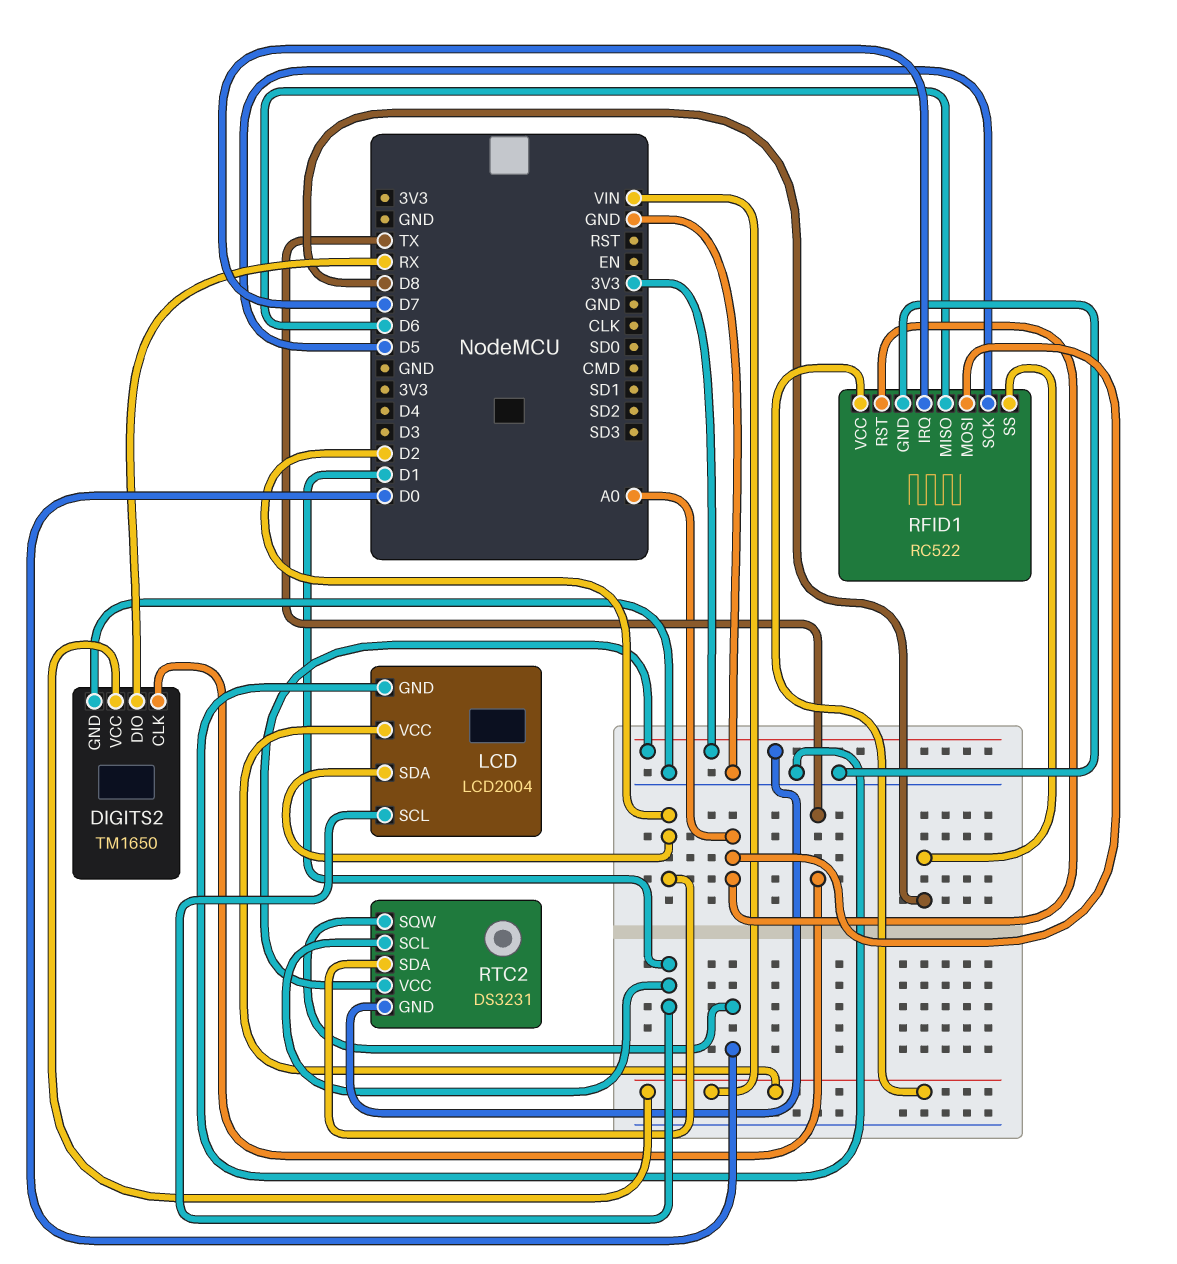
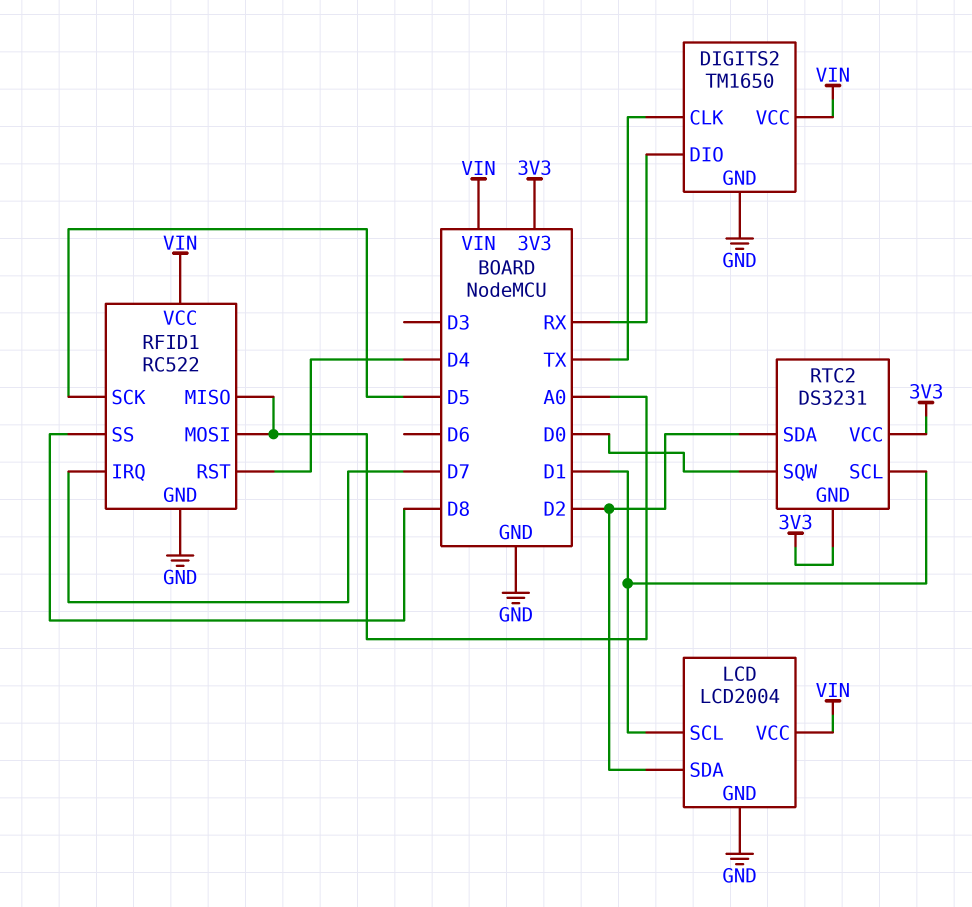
RFID1 pin MISO: D6 -> A0
RFID1 pin RST: A0 -> D4

